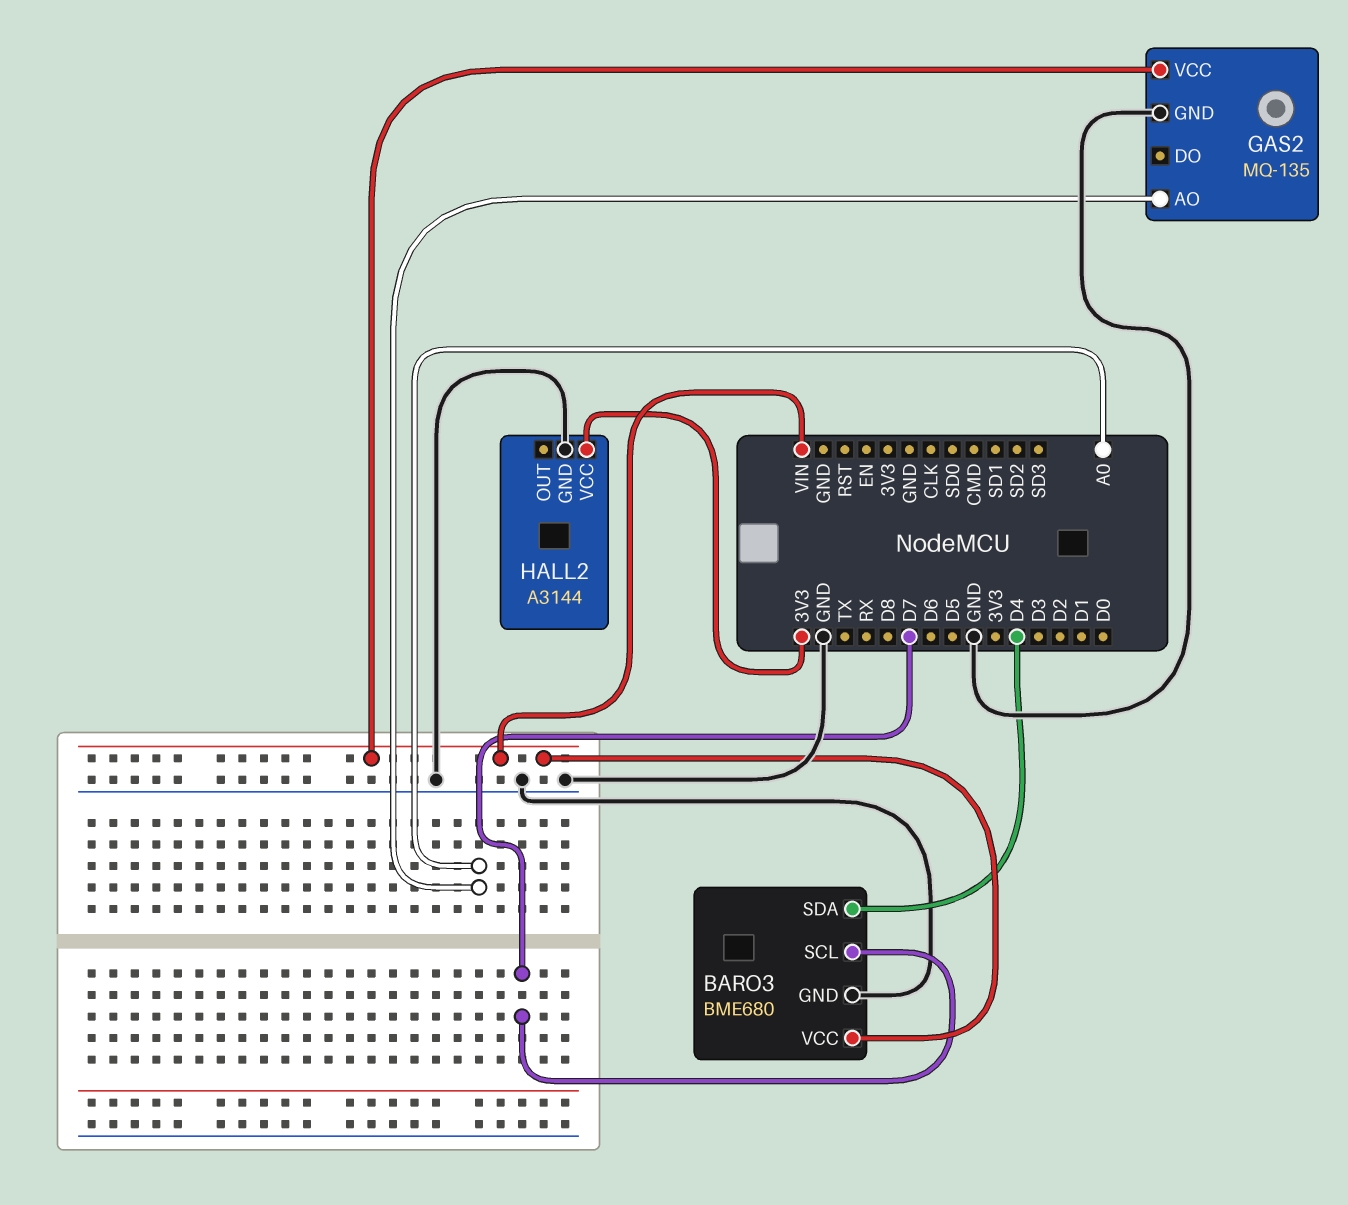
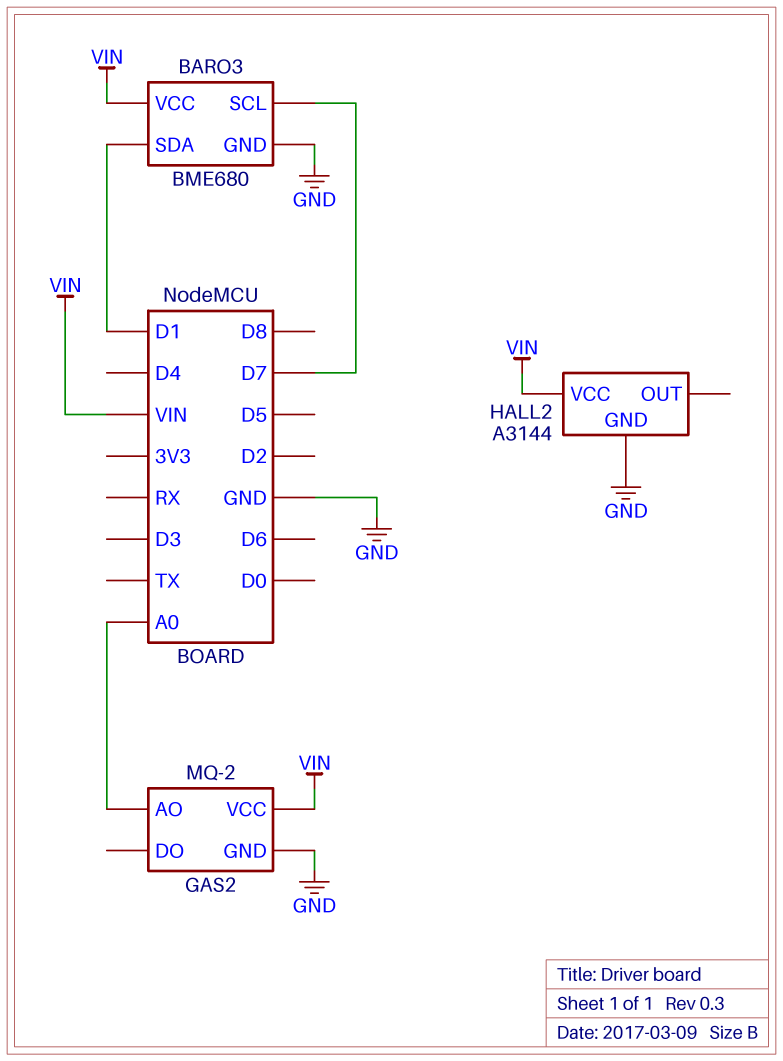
BARO3 pin SDA: D4 -> D1
GAS2: MQ-135 -> MQ-2
HALL2 pin VCC: 3V3 -> VIN

